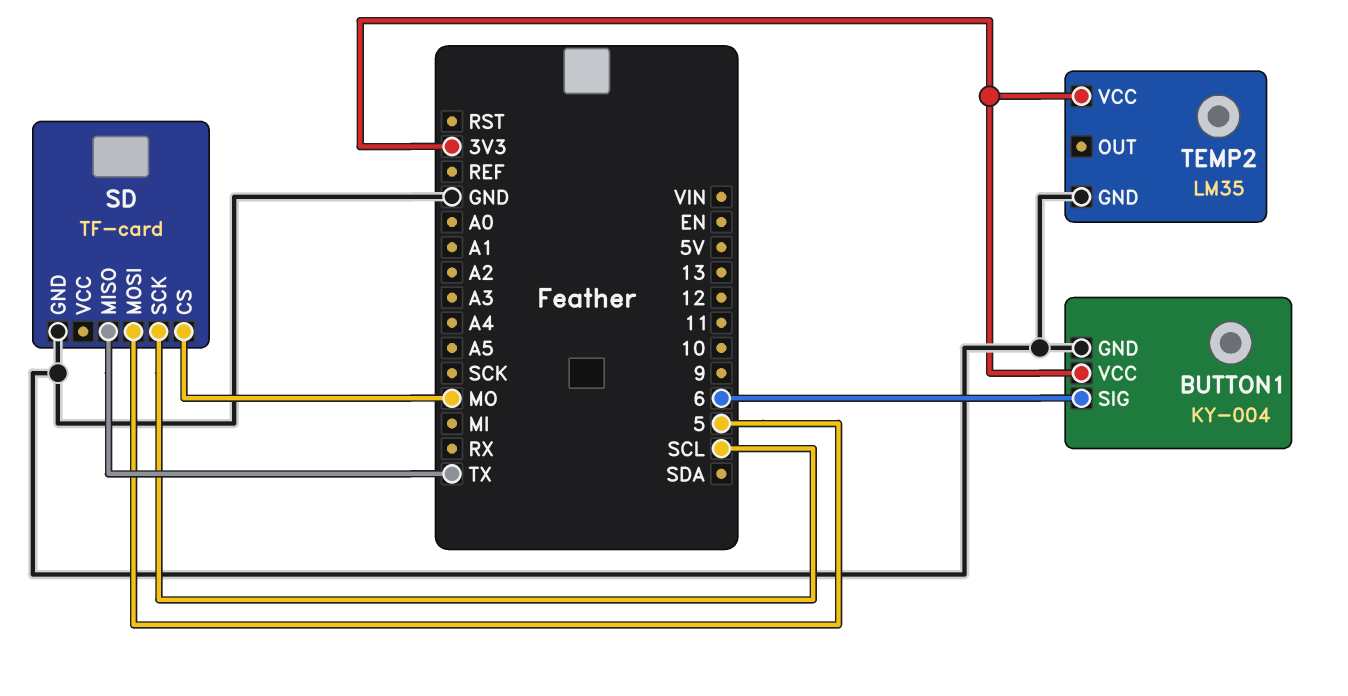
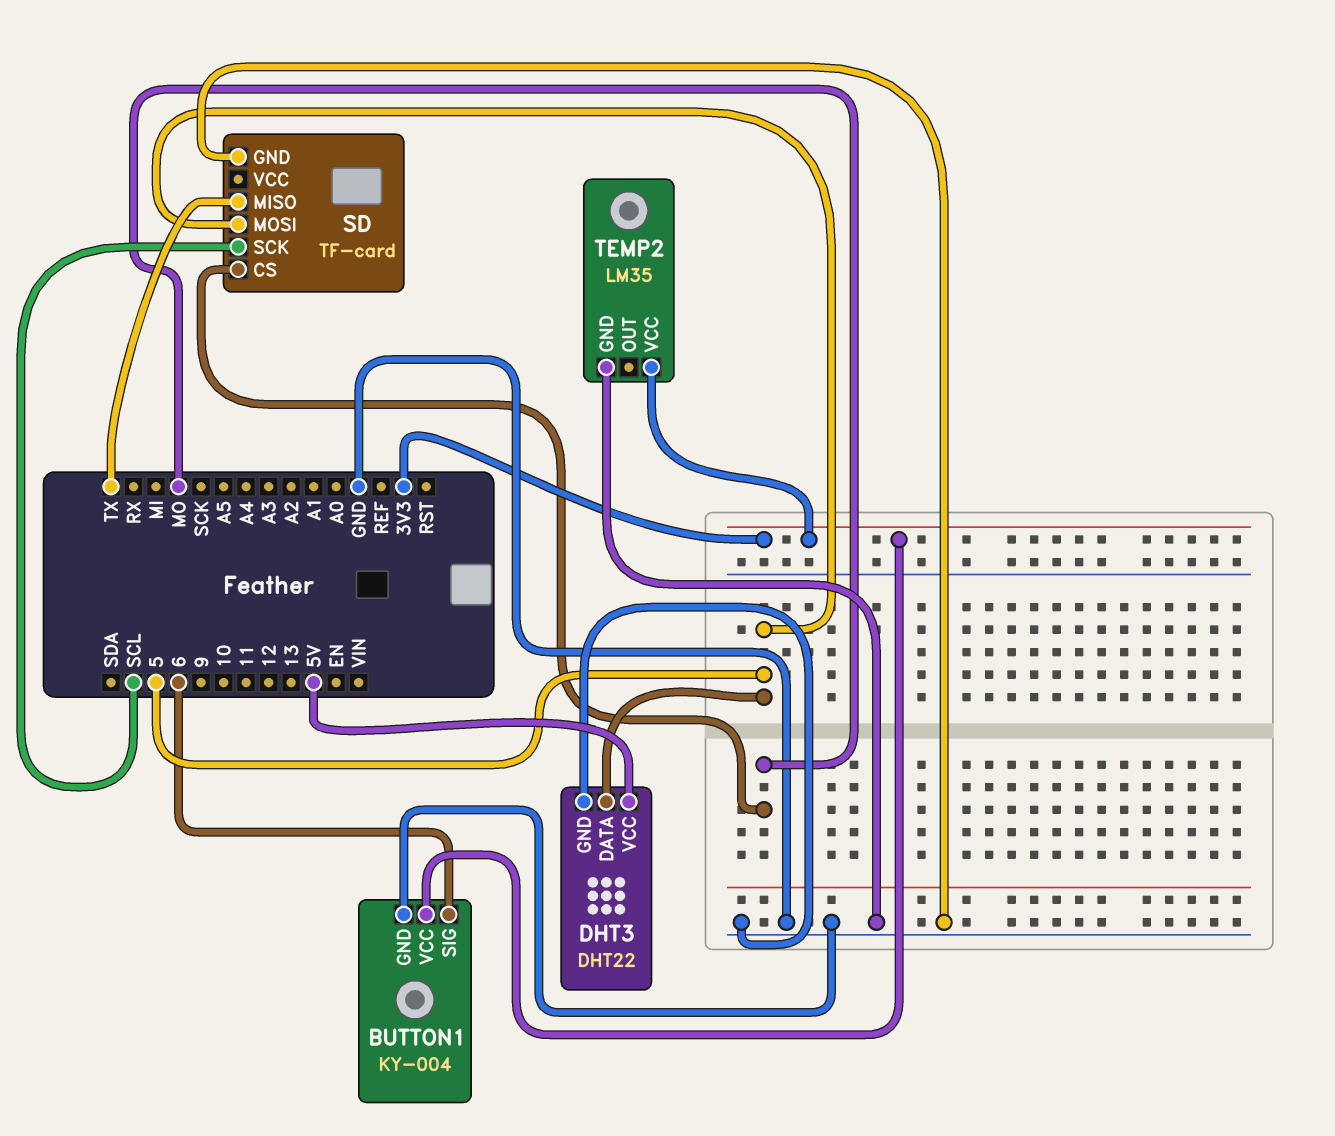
DHT3: none -> DHT22
DHT3 pin DATA: none -> 5
DHT3 pin GND: none -> GND
DHT3 pin VCC: none -> 5V

